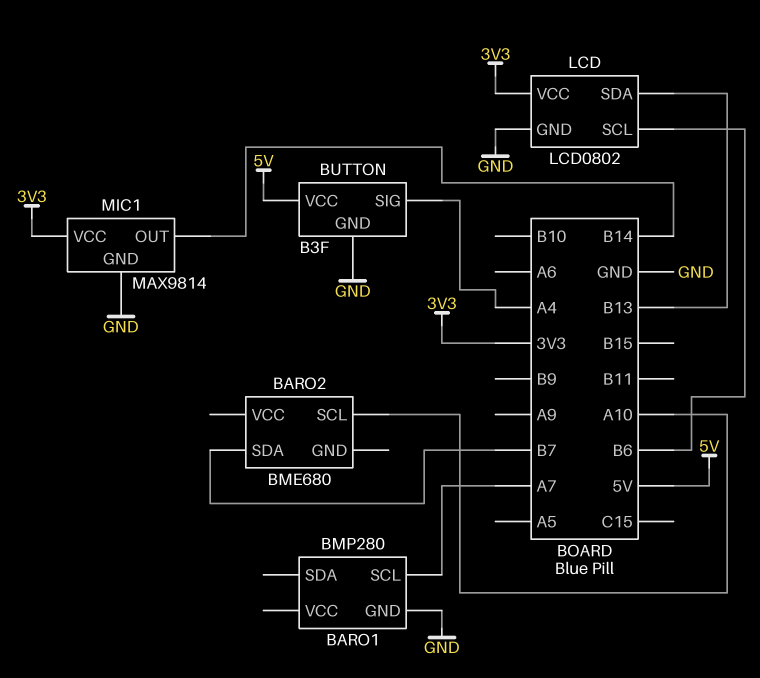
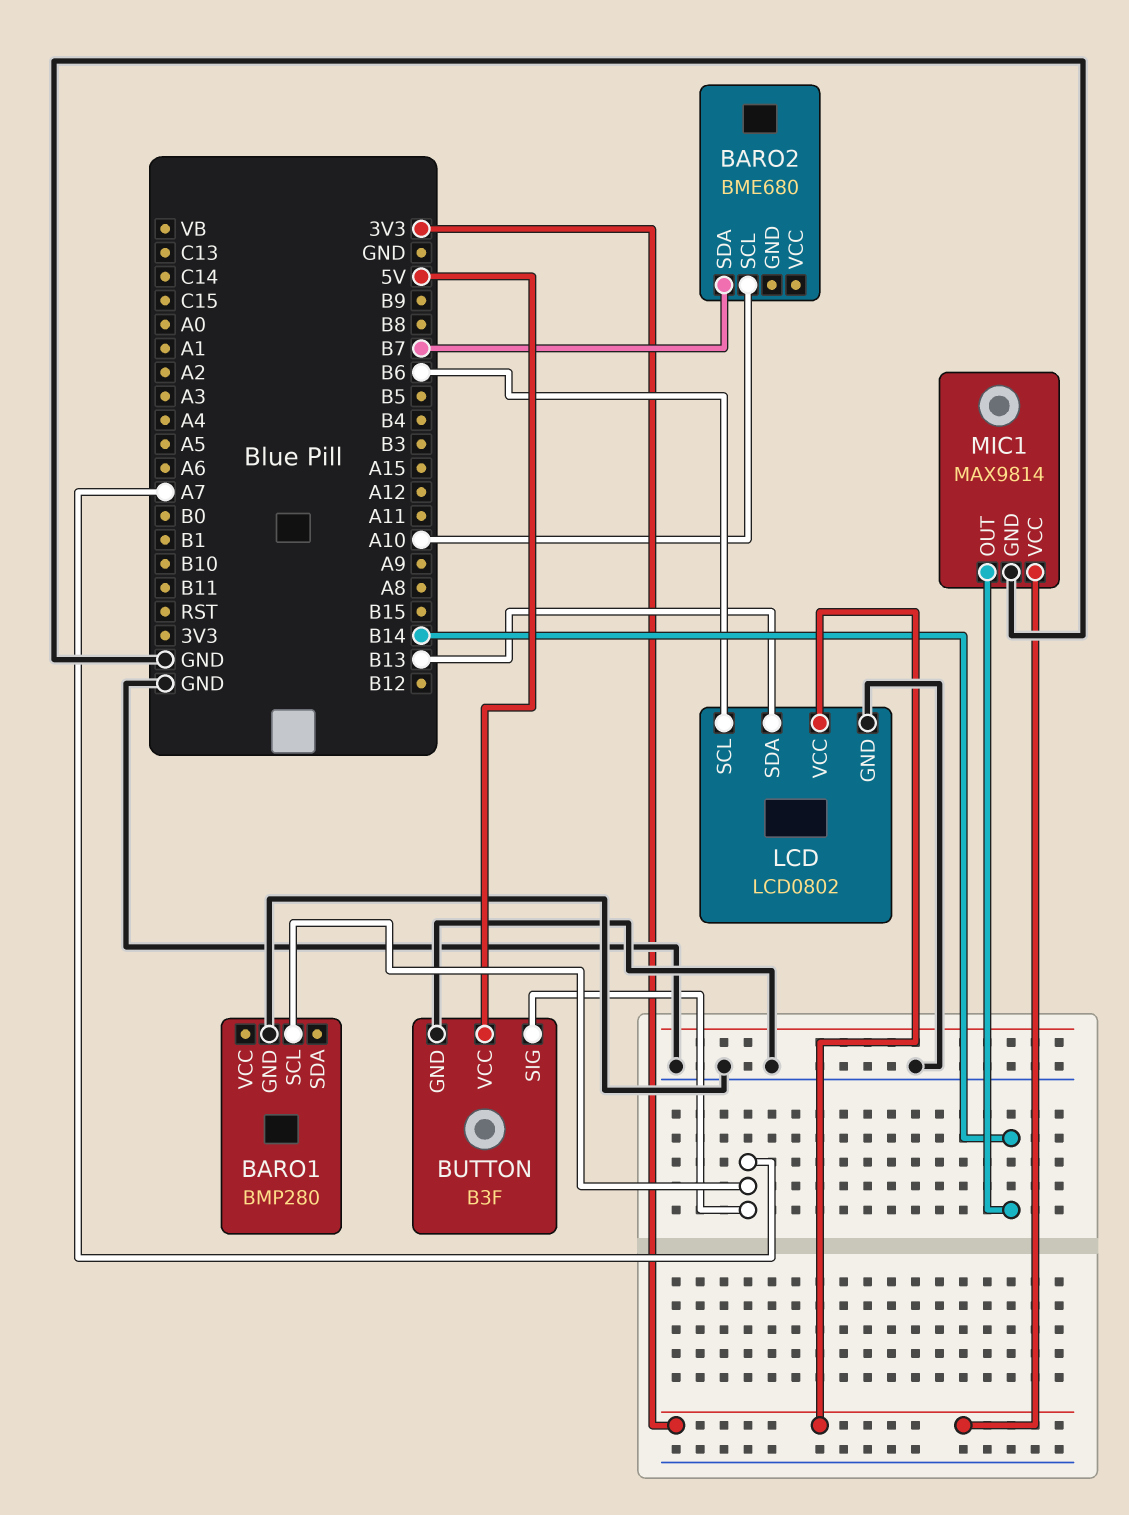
BUTTON pin SIG: A4 -> A7

